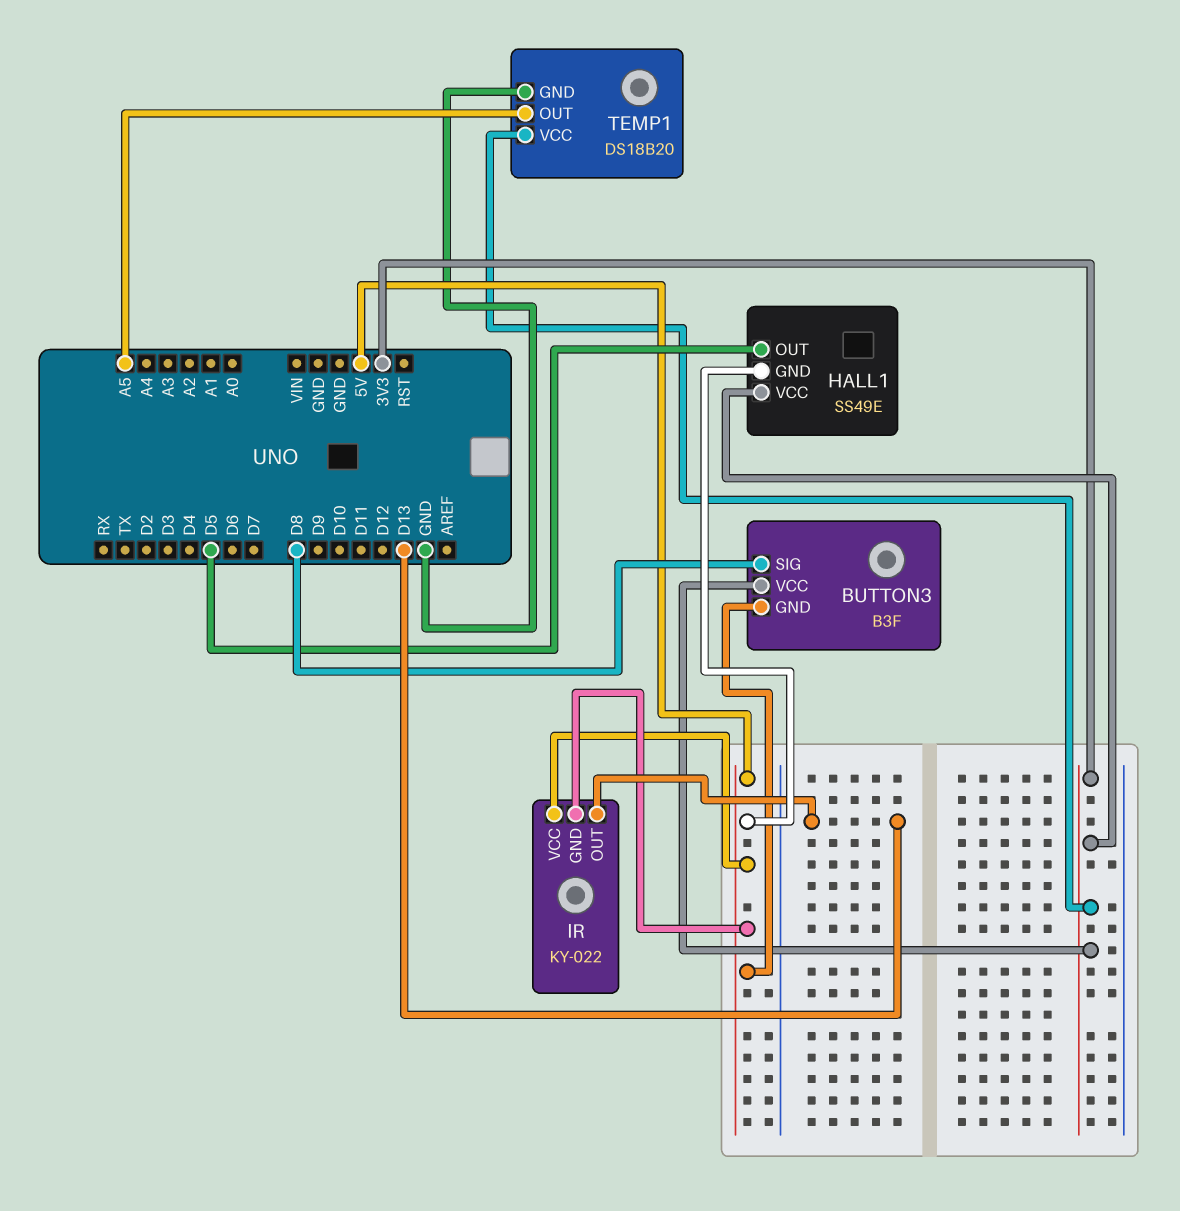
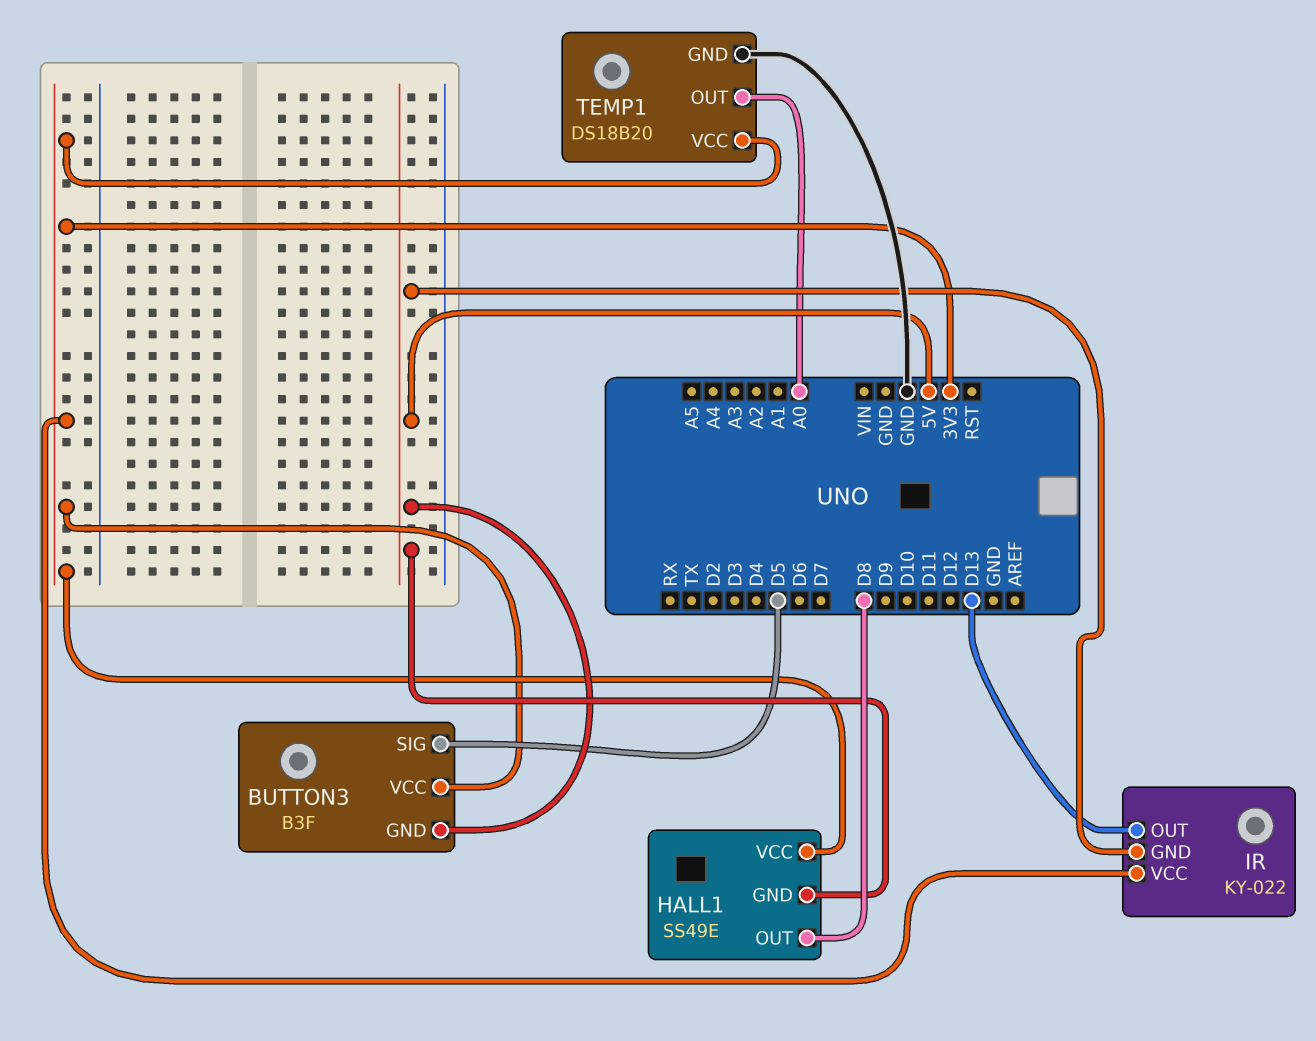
BUTTON3 pin SIG: D8 -> D5
HALL1 pin OUT: D5 -> D8
IR pin VCC: 5V -> 3V3
TEMP1 pin OUT: A5 -> A0

